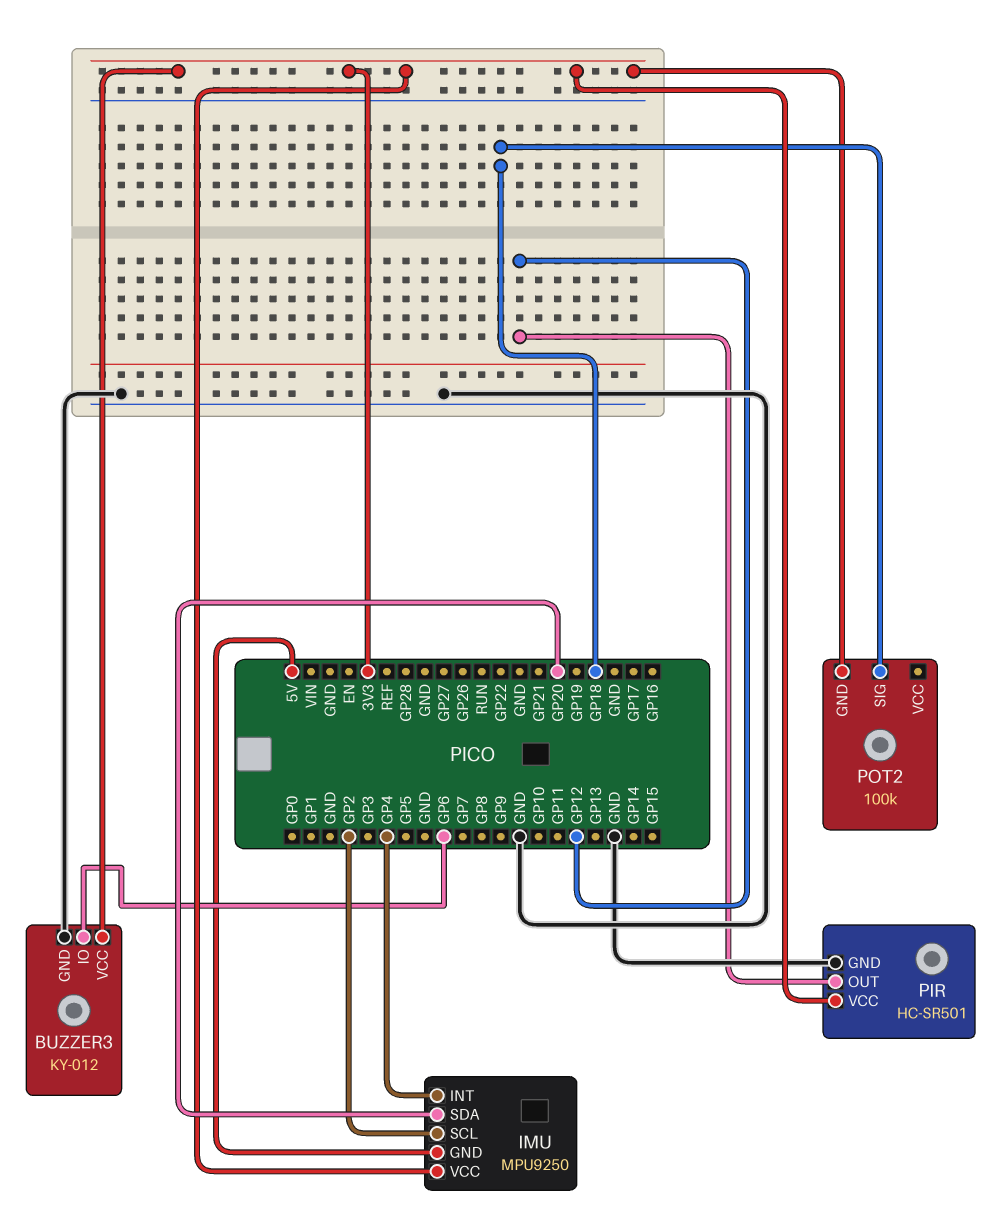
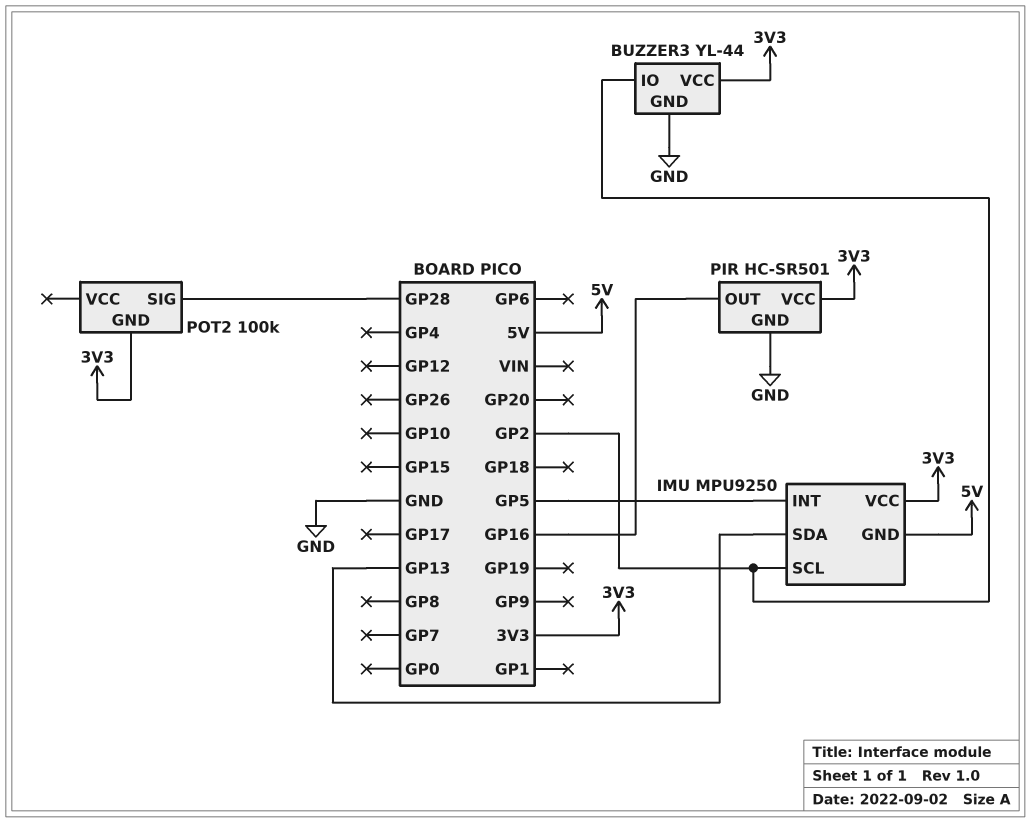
BUZZER3: KY-012 -> YL-44
BUZZER3 pin IO: GP6 -> GP2
IMU pin INT: GP4 -> GP5
IMU pin SDA: GP20 -> GP13
PIR pin OUT: GP12 -> GP16
POT2 pin SIG: GP18 -> GP28

